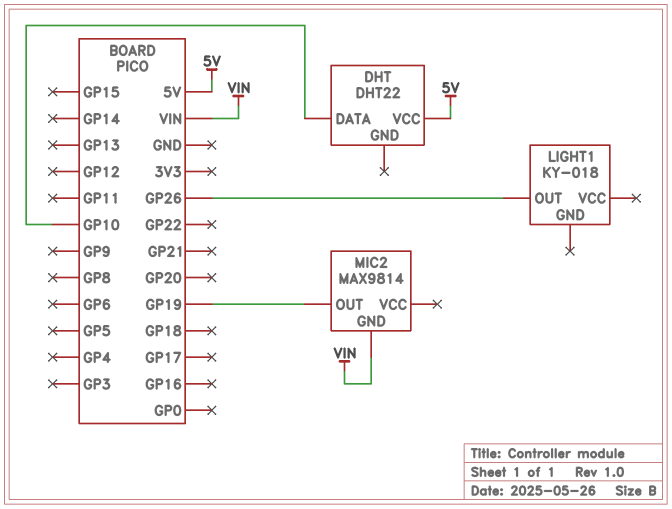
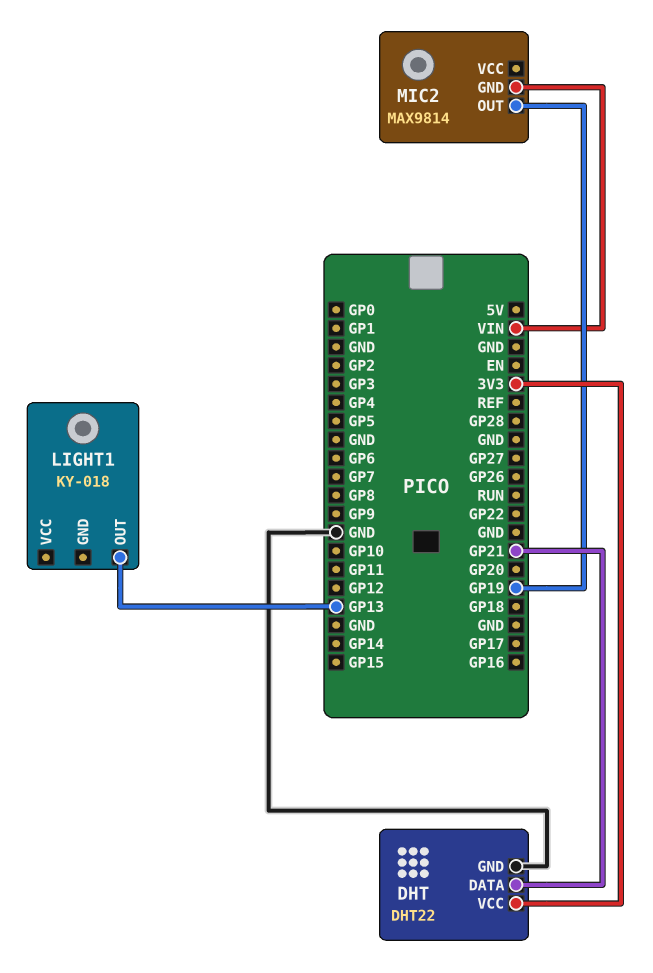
DHT pin DATA: GP10 -> GP21
DHT pin GND: none -> GND
DHT pin VCC: 5V -> 3V3
LIGHT1 pin OUT: GP26 -> GP13

